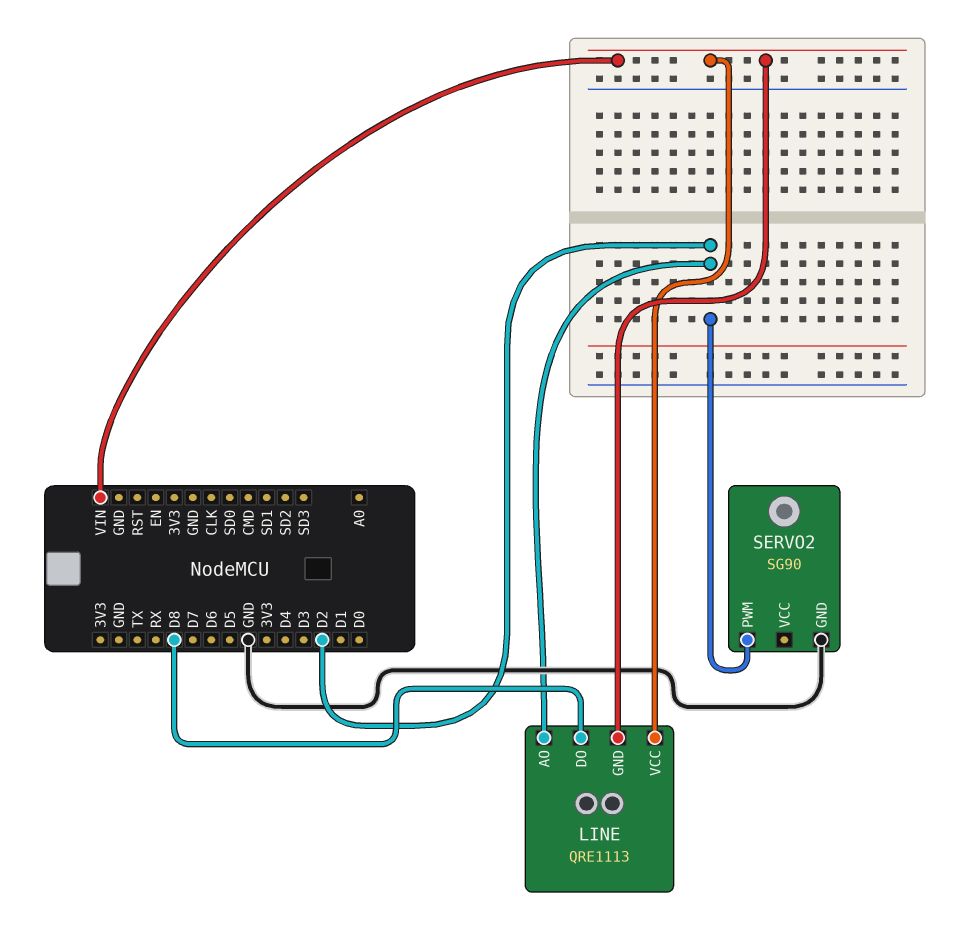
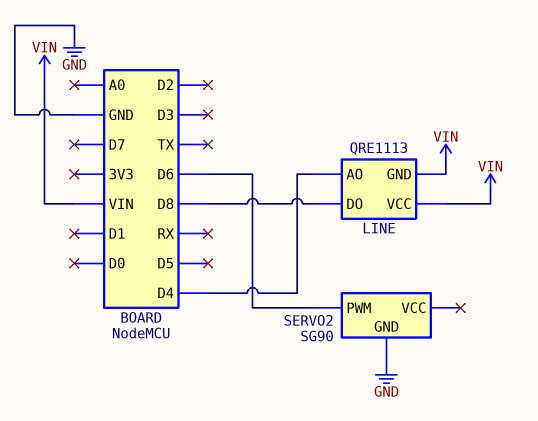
LINE pin AO: D2 -> D4
SERVO2 pin PWM: D2 -> D6

